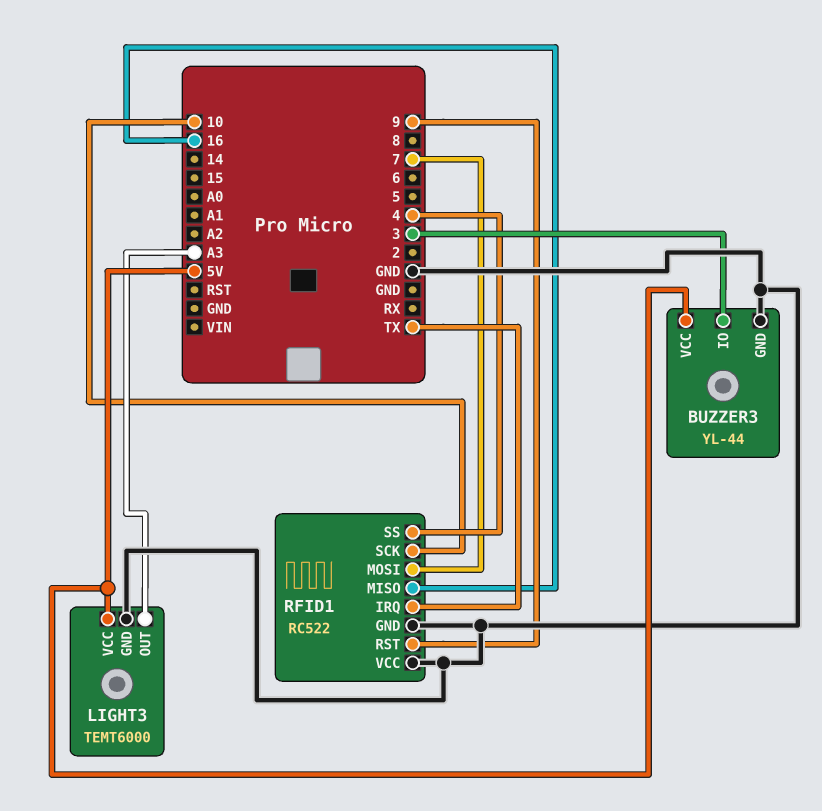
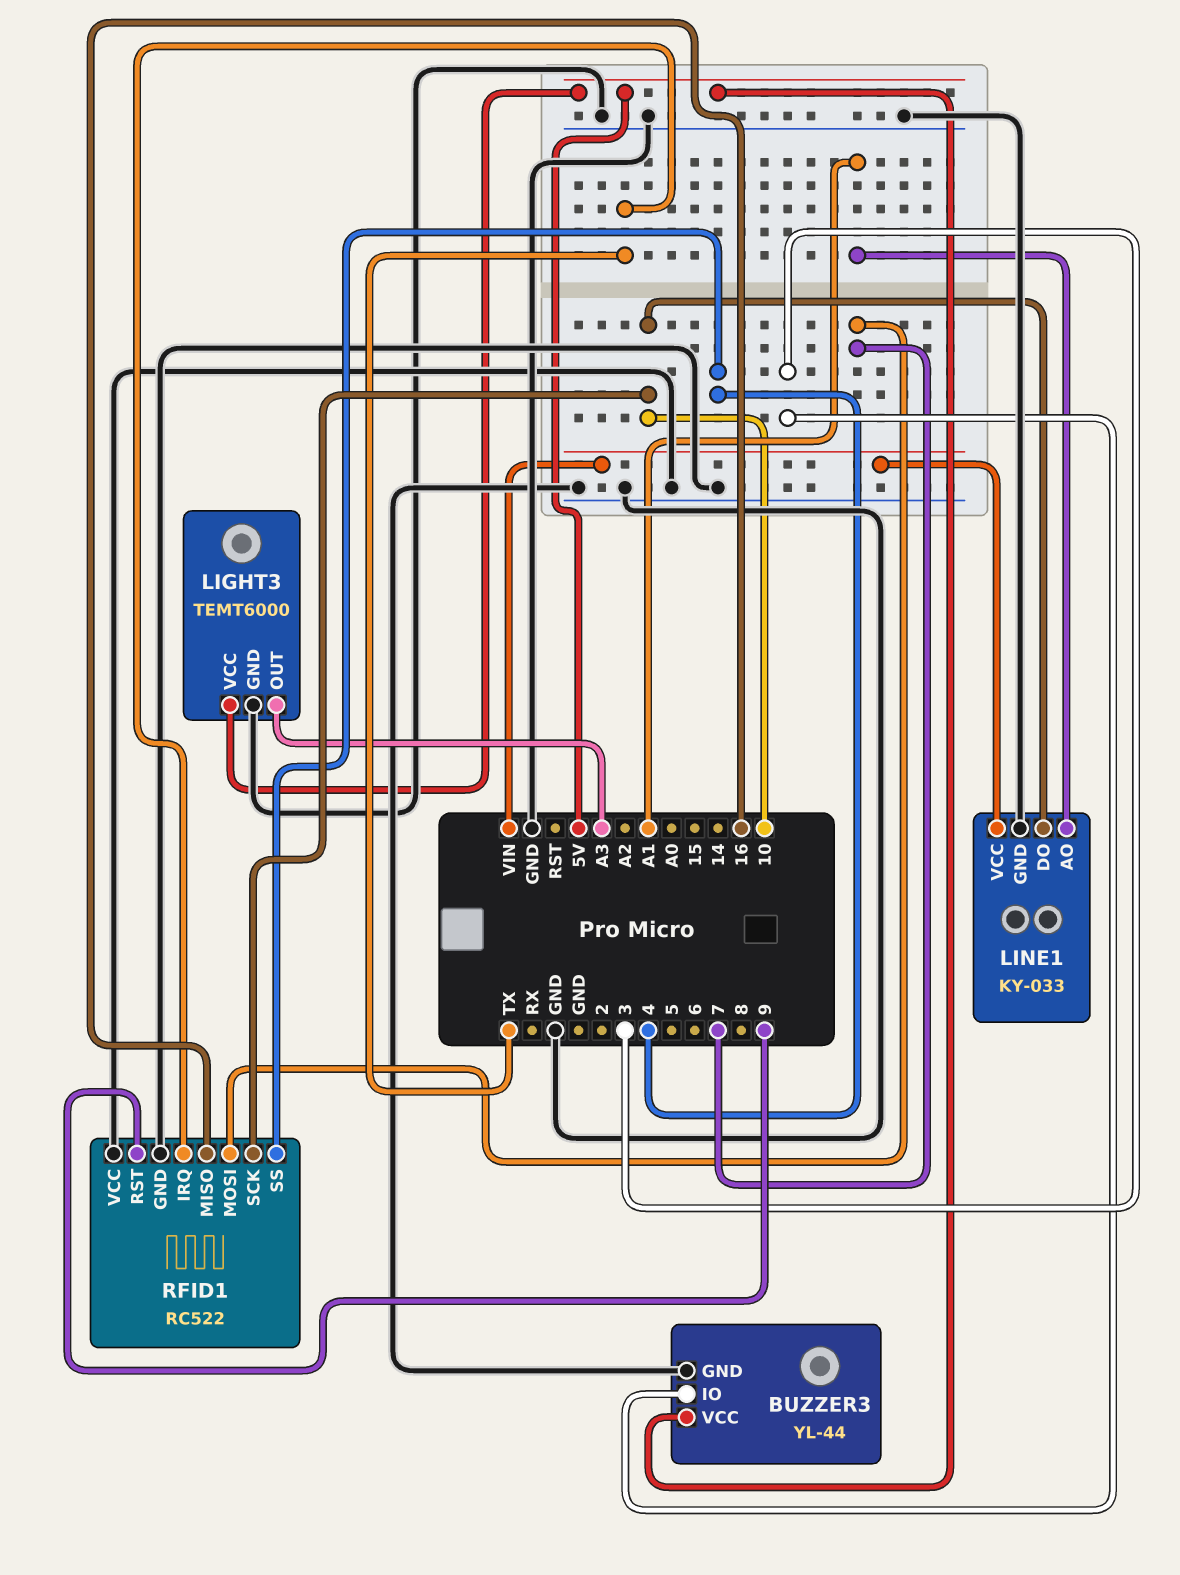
LINE1: none -> KY-033
LINE1 pin AO: none -> A1
LINE1 pin DO: none -> 10
LINE1 pin GND: none -> GND
LINE1 pin VCC: none -> VIN

